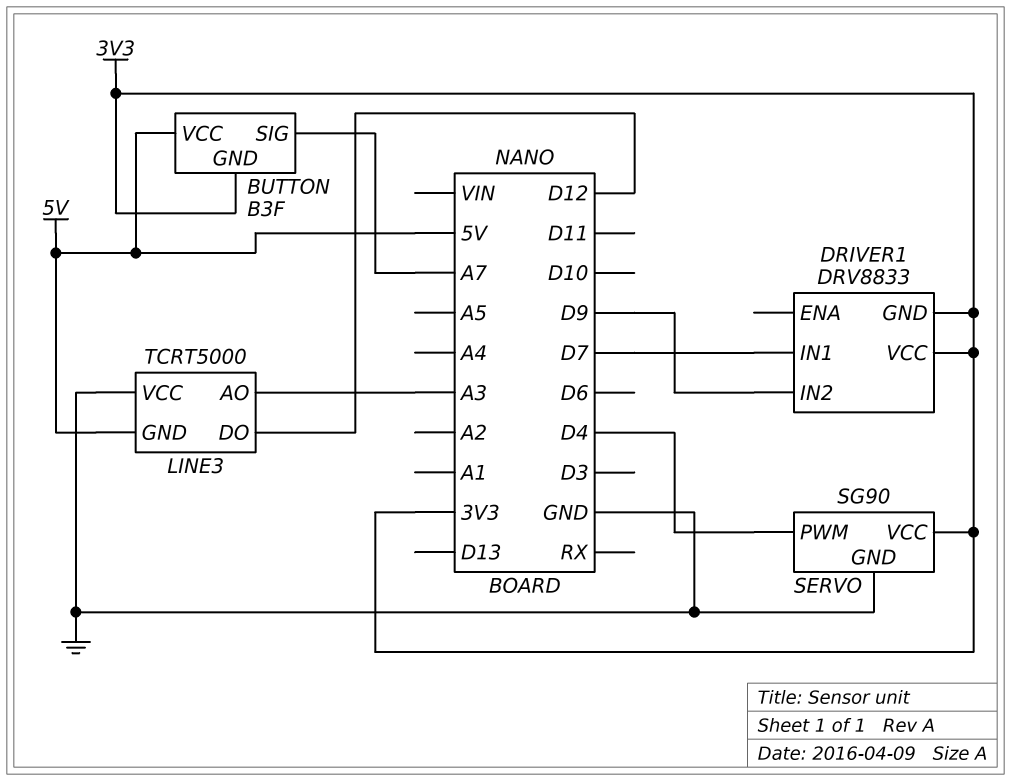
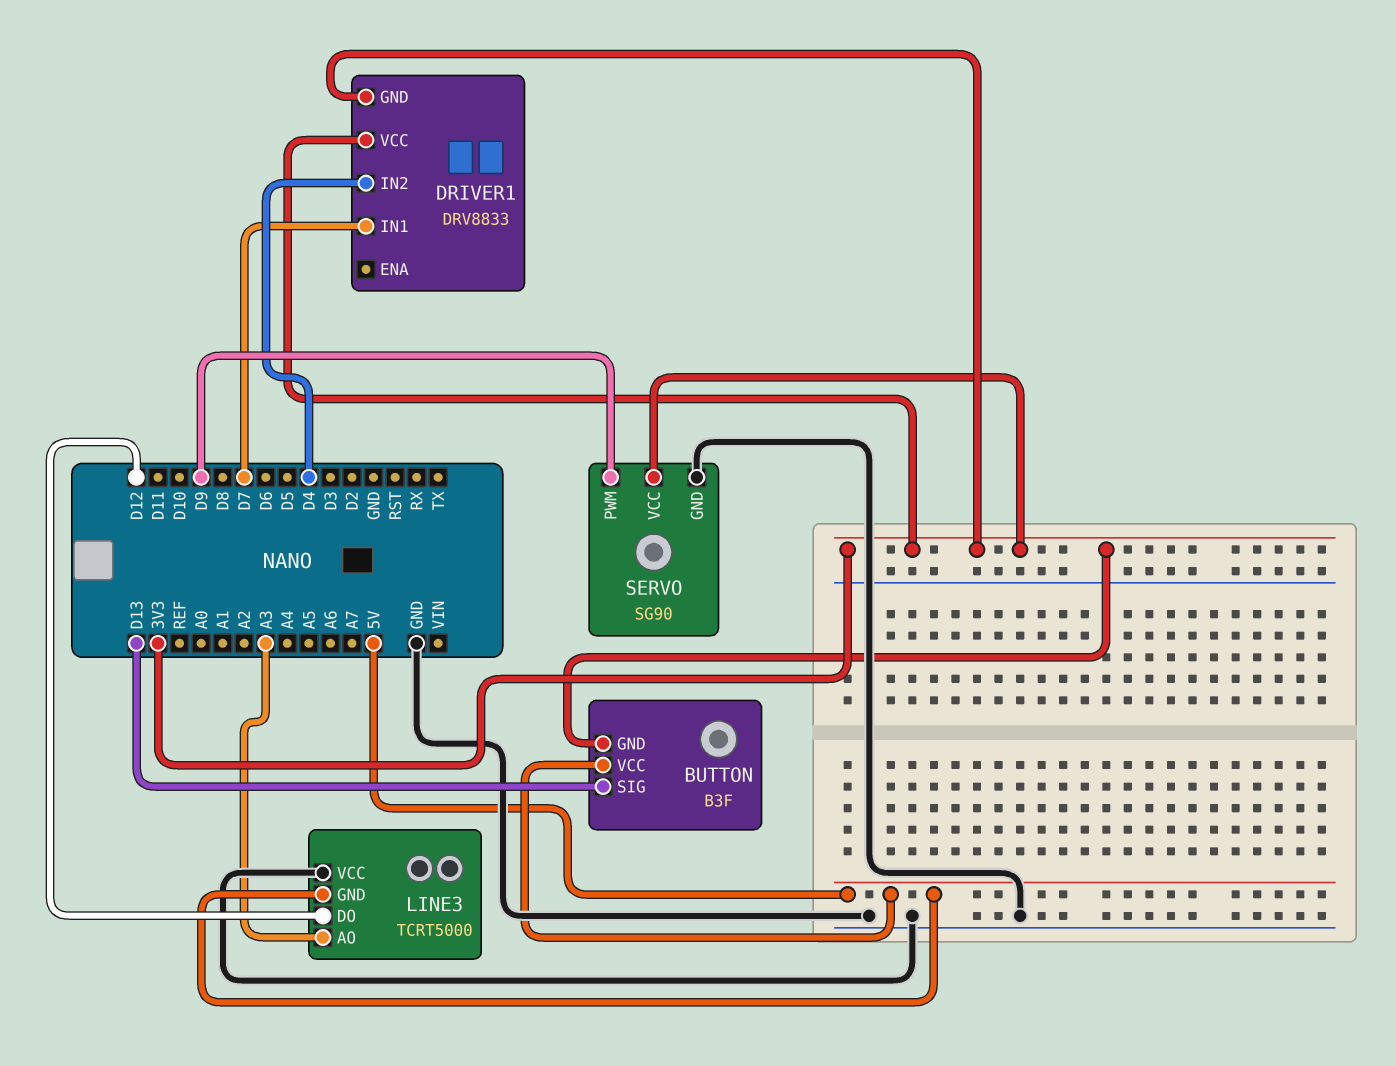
BUTTON pin SIG: A7 -> D13
DRIVER1 pin IN2: D9 -> D4
SERVO pin PWM: D4 -> D9

